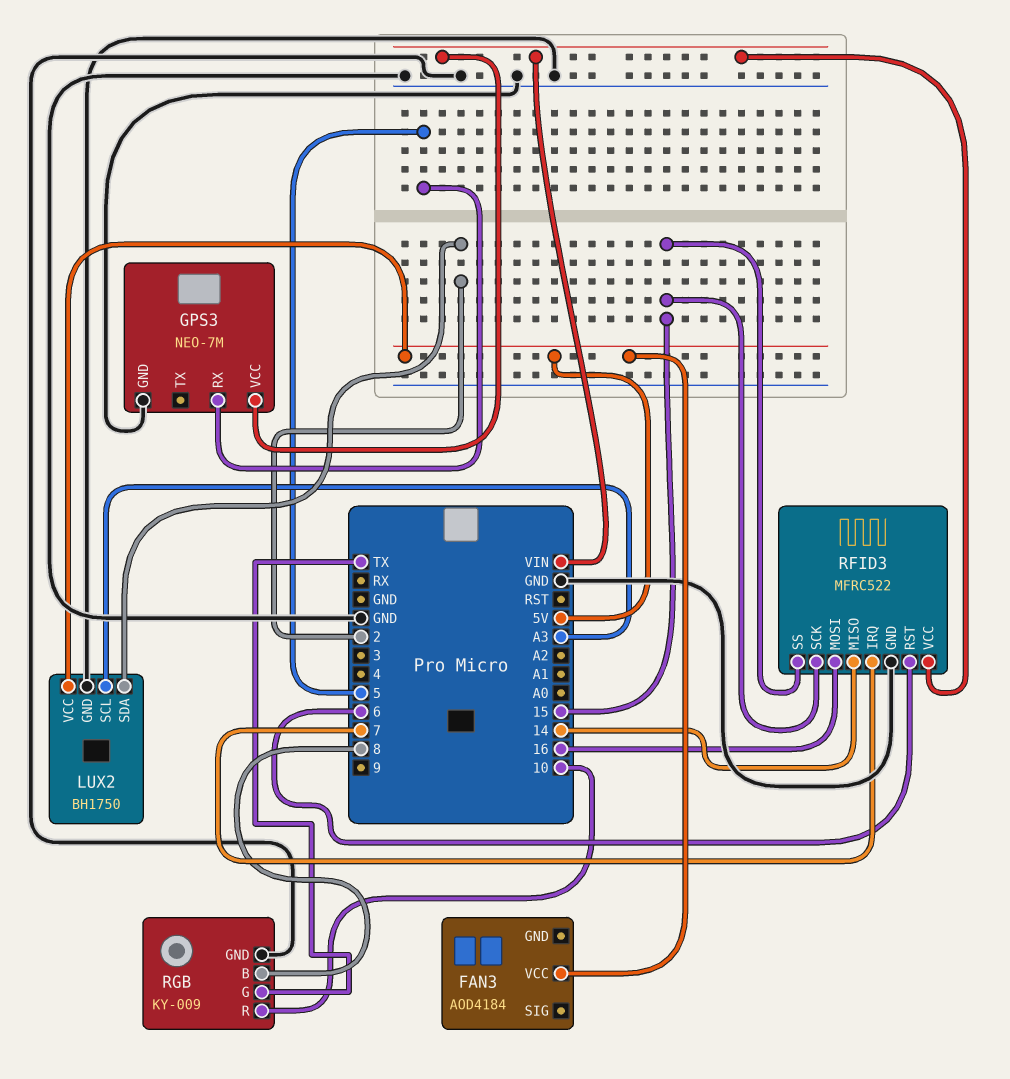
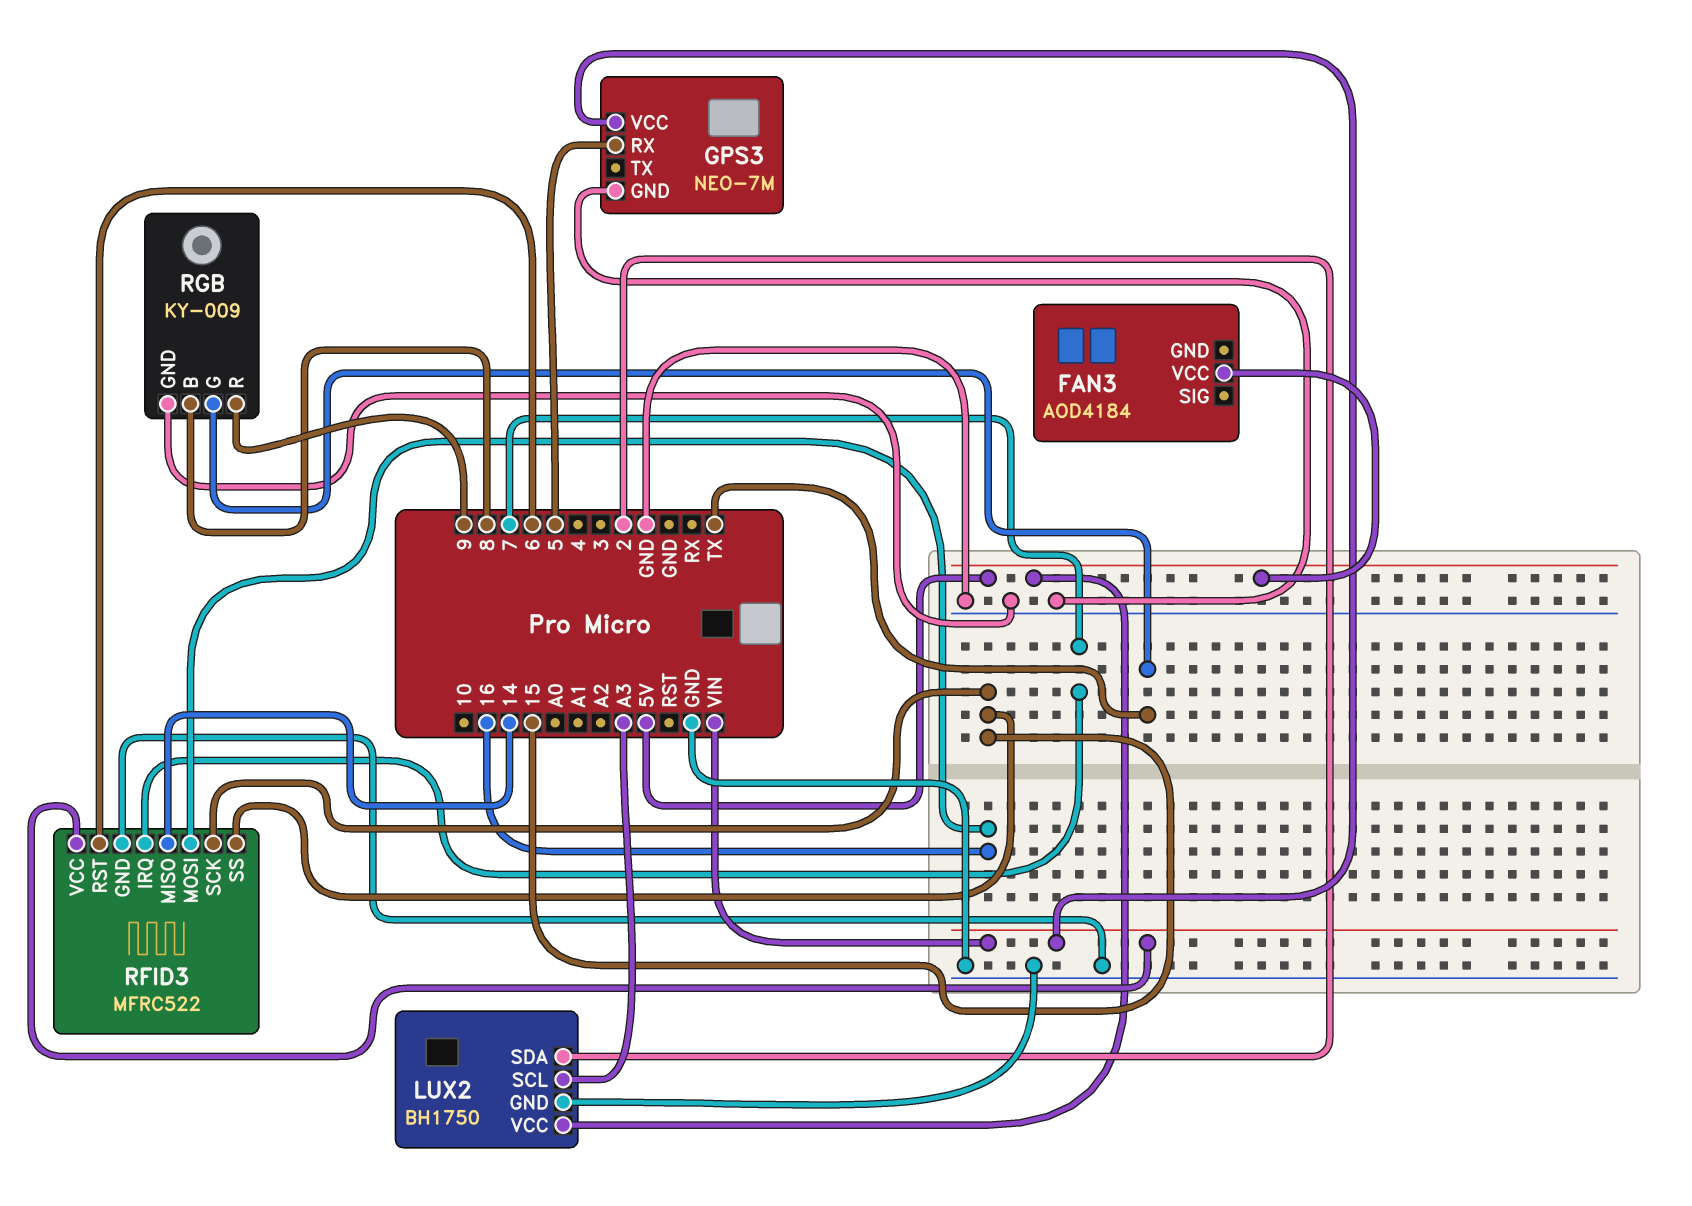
RGB pin R: 10 -> 9

